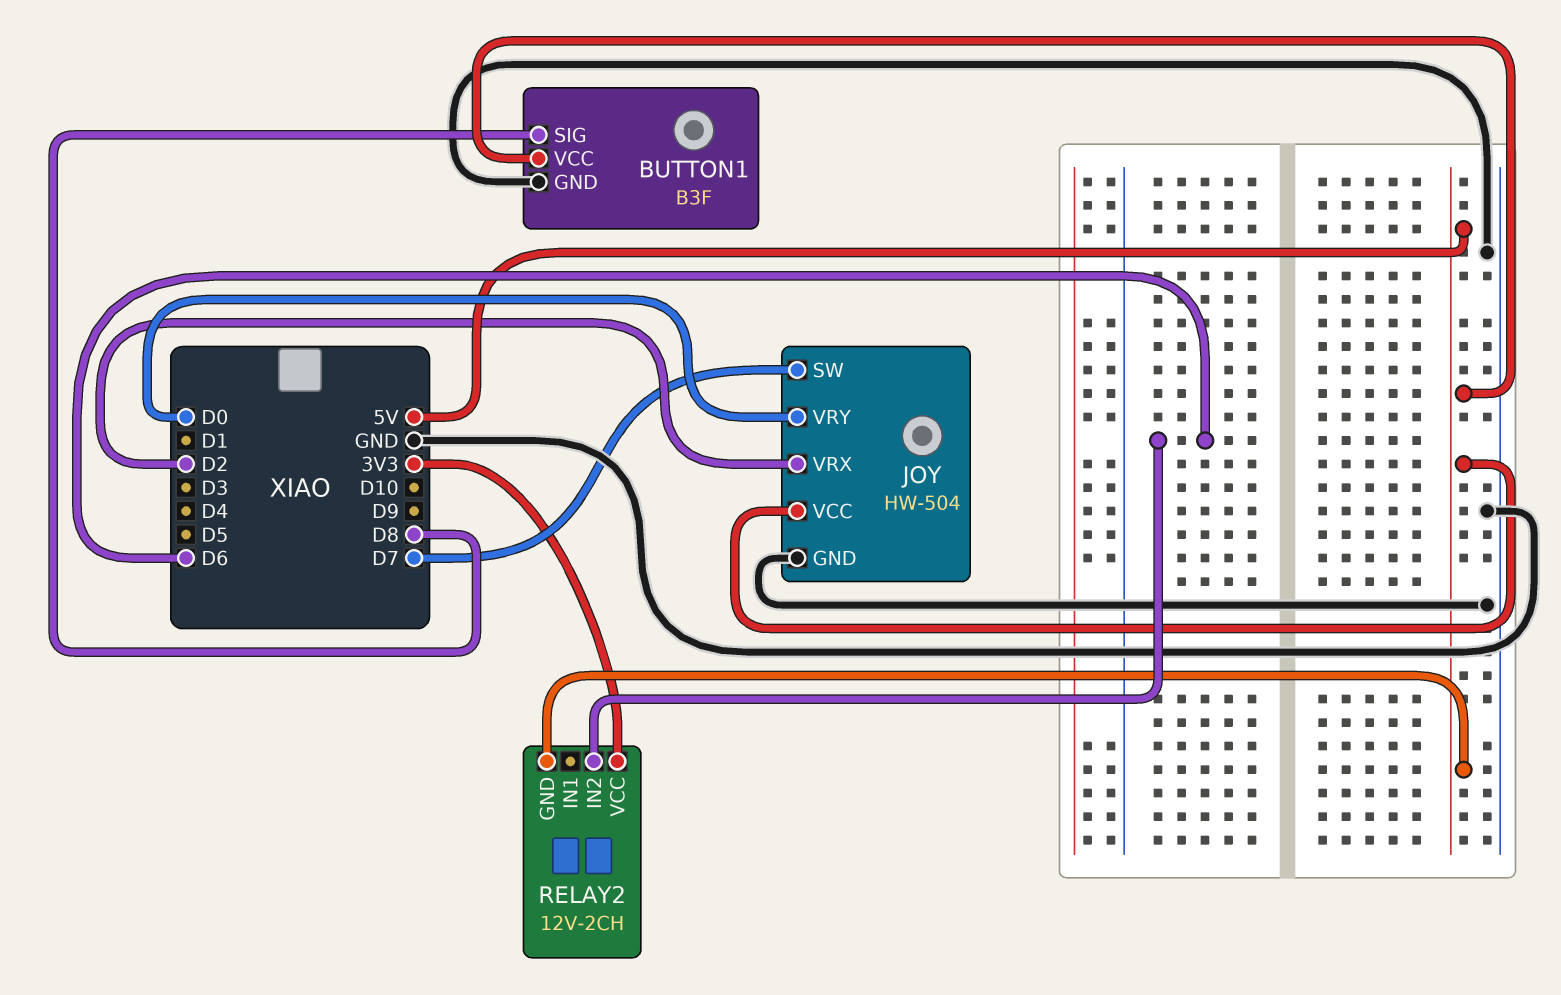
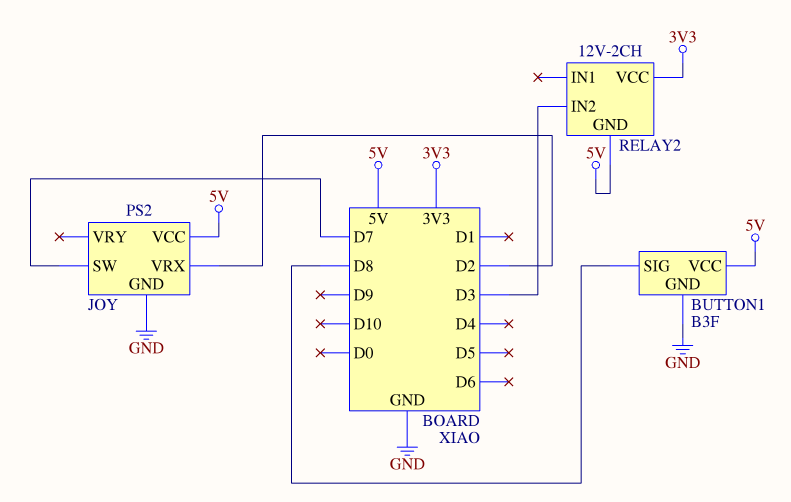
JOY: HW-504 -> PS2
JOY pin VRY: D0 -> none
RELAY2 pin IN2: D6 -> D3

